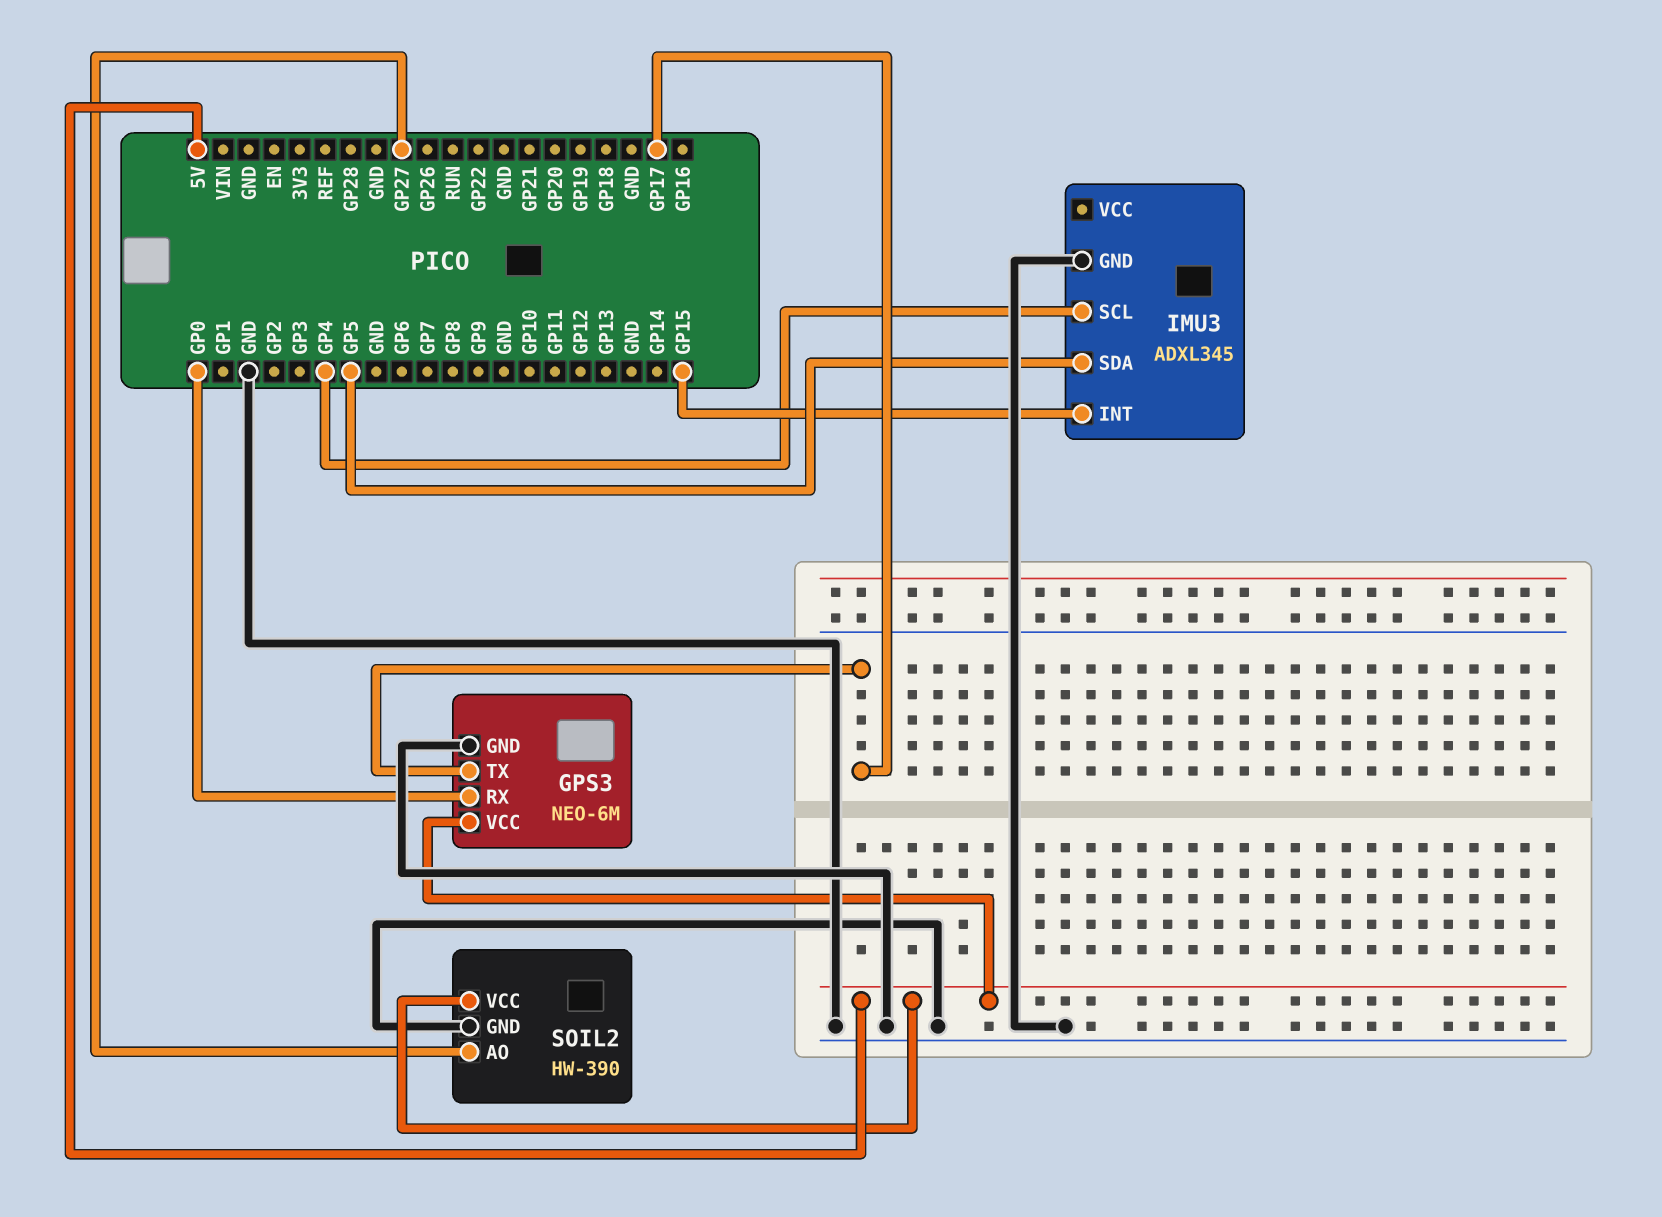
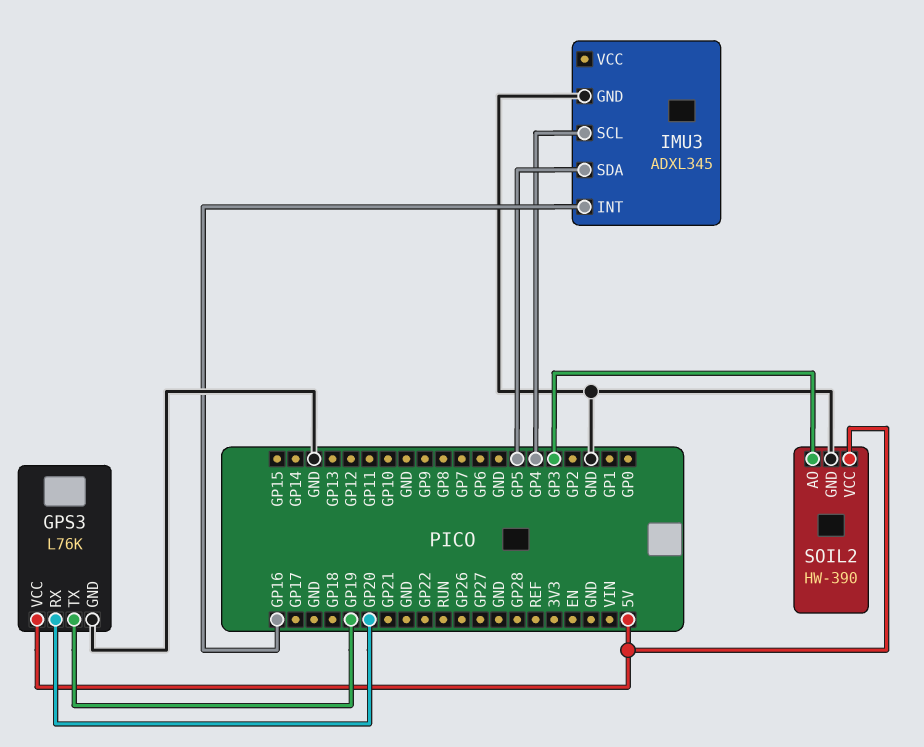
GPS3: NEO-6M -> L76K
GPS3 pin RX: GP0 -> GP20
GPS3 pin TX: GP17 -> GP19
IMU3 pin INT: GP15 -> GP16
SOIL2 pin AO: GP27 -> GP3

